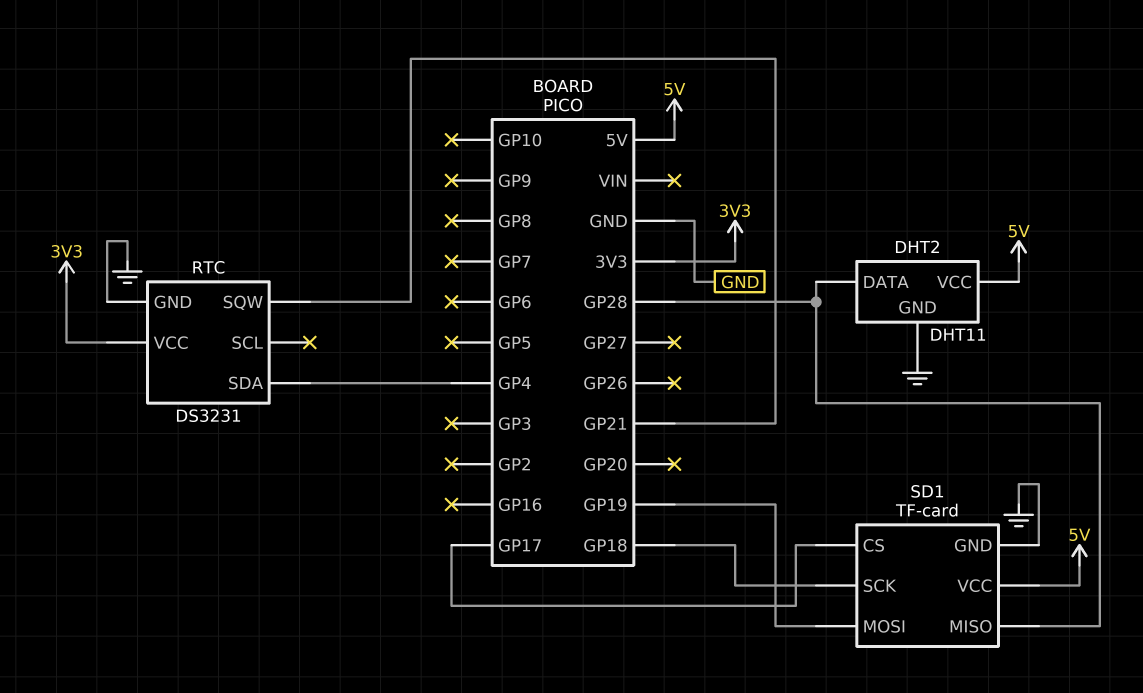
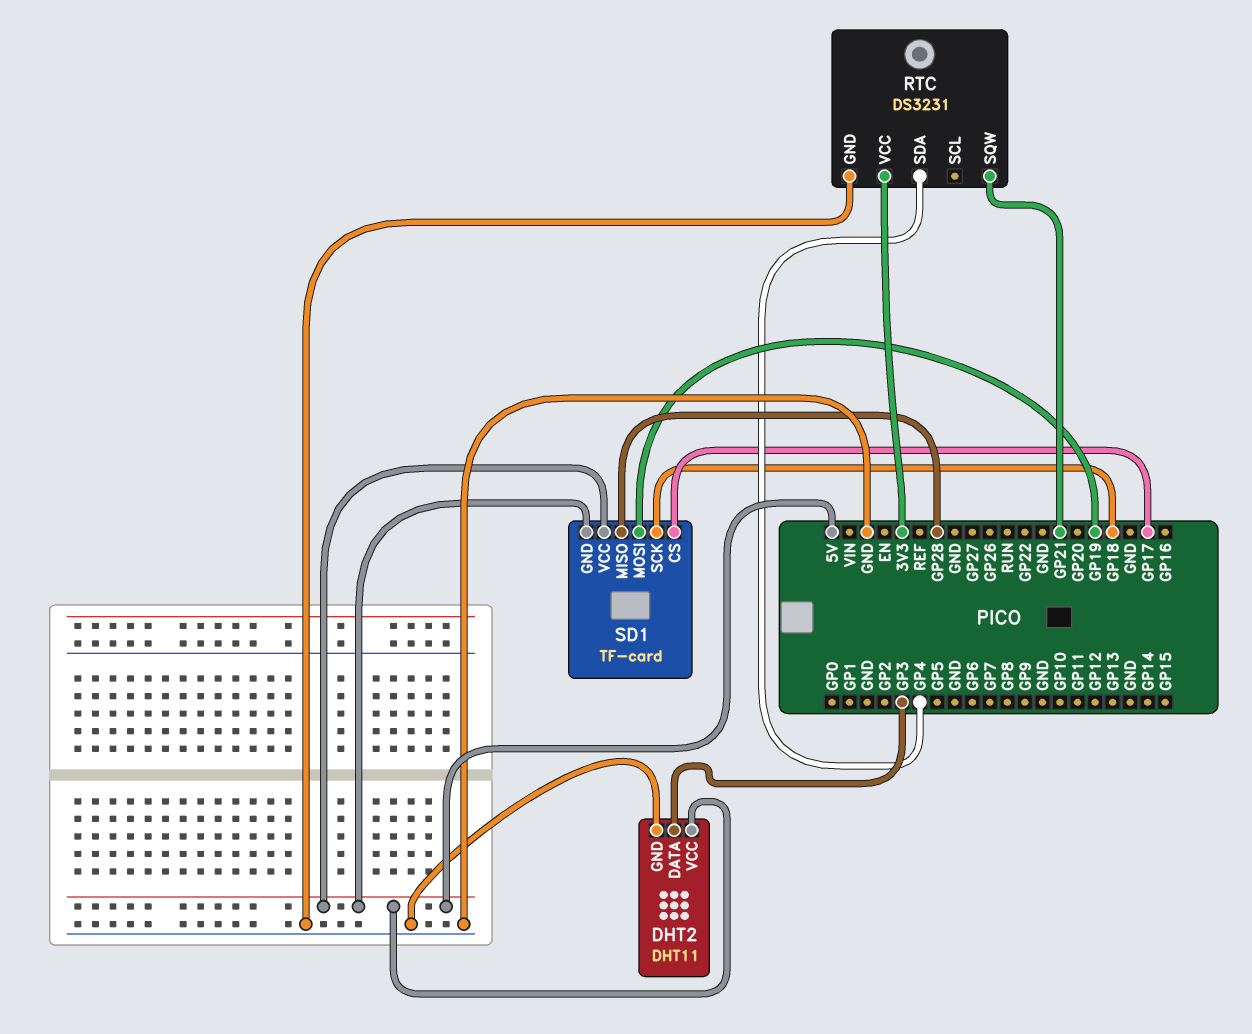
DHT2 pin DATA: GP28 -> GP3
SD1 pin GND: GND -> 5V

